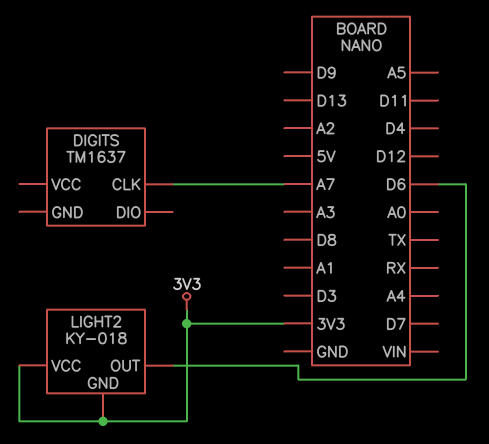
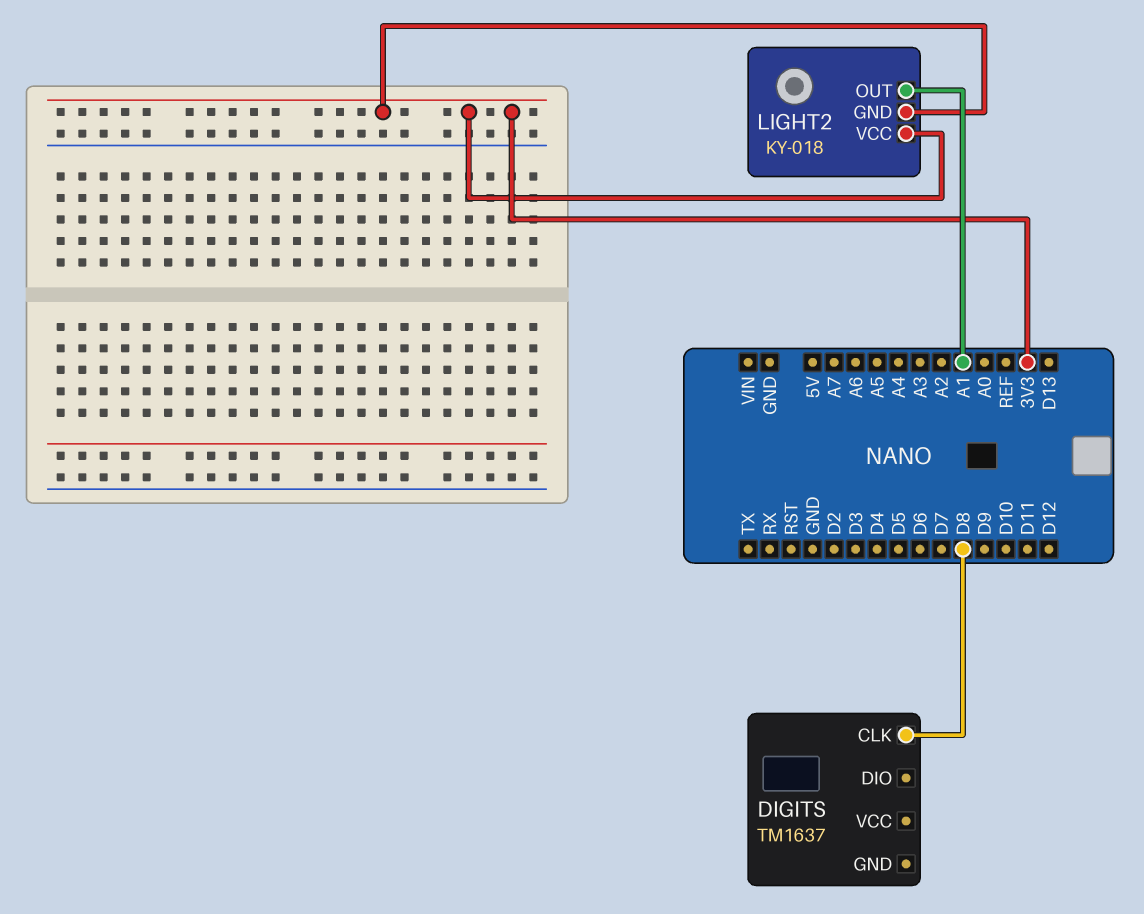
DIGITS pin CLK: A7 -> D8
LIGHT2 pin OUT: D6 -> A1

